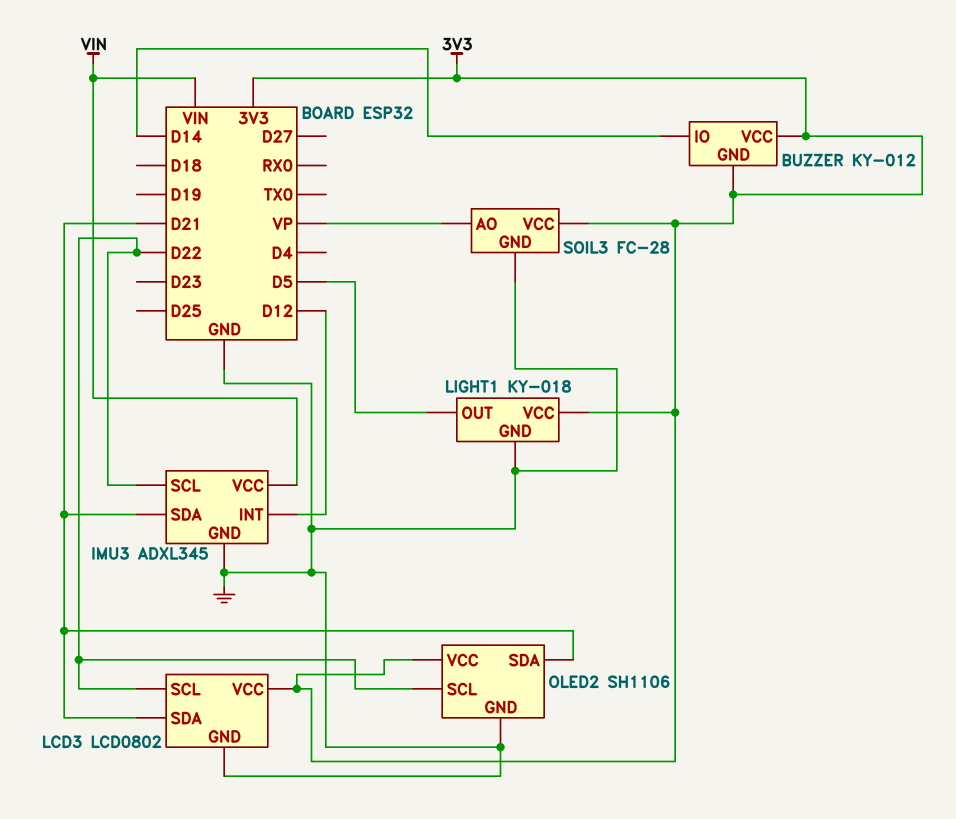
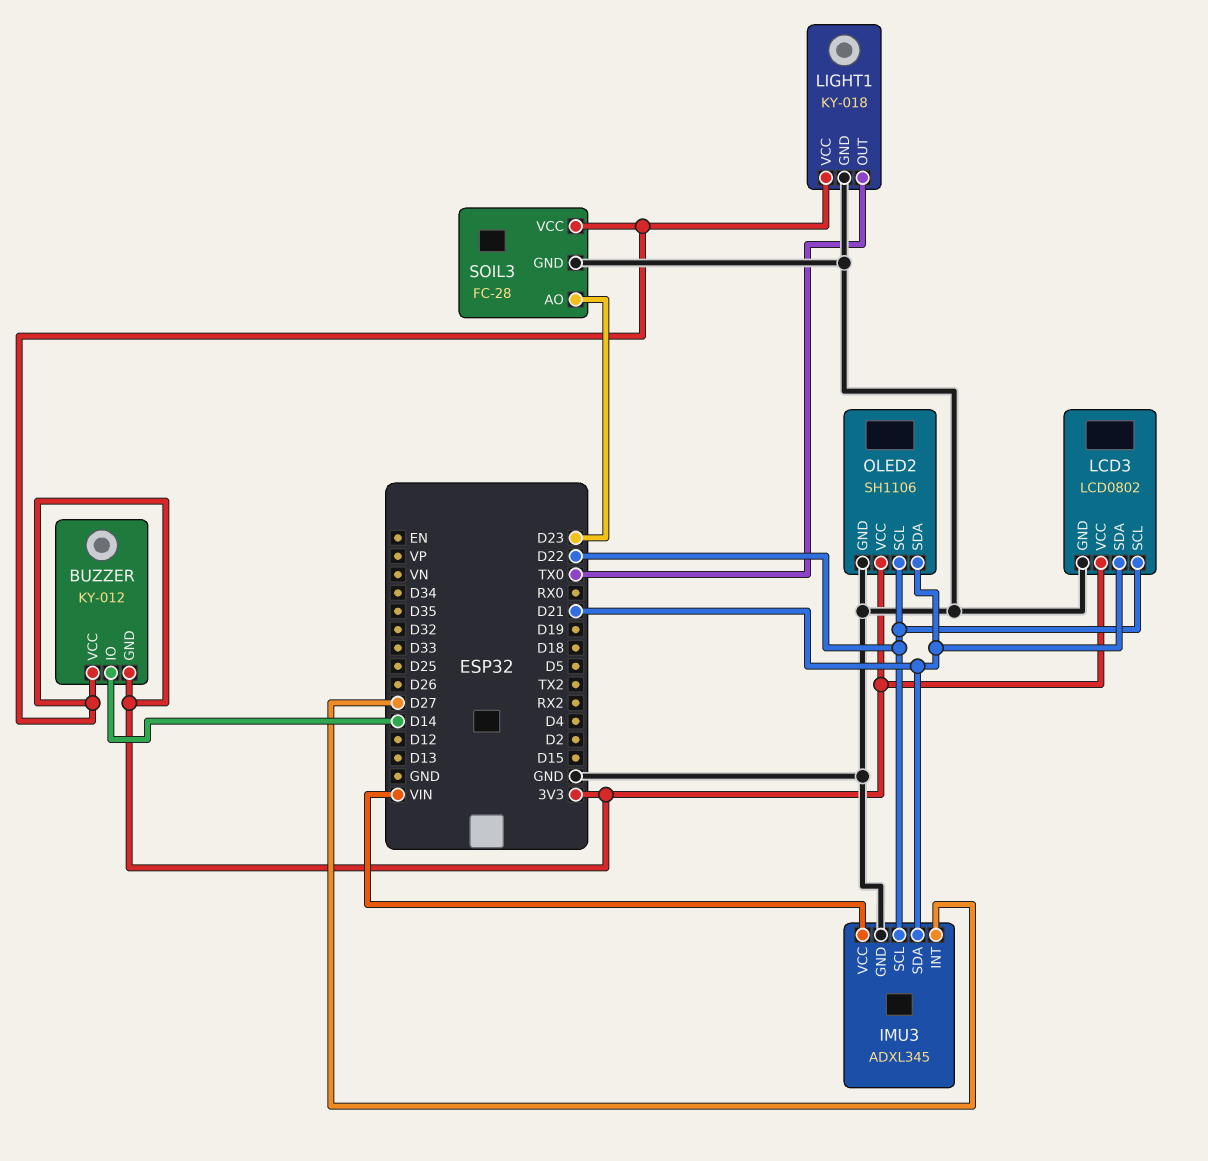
IMU3 pin INT: D12 -> D27
LIGHT1 pin OUT: D5 -> TX0
SOIL3 pin AO: VP -> D23

